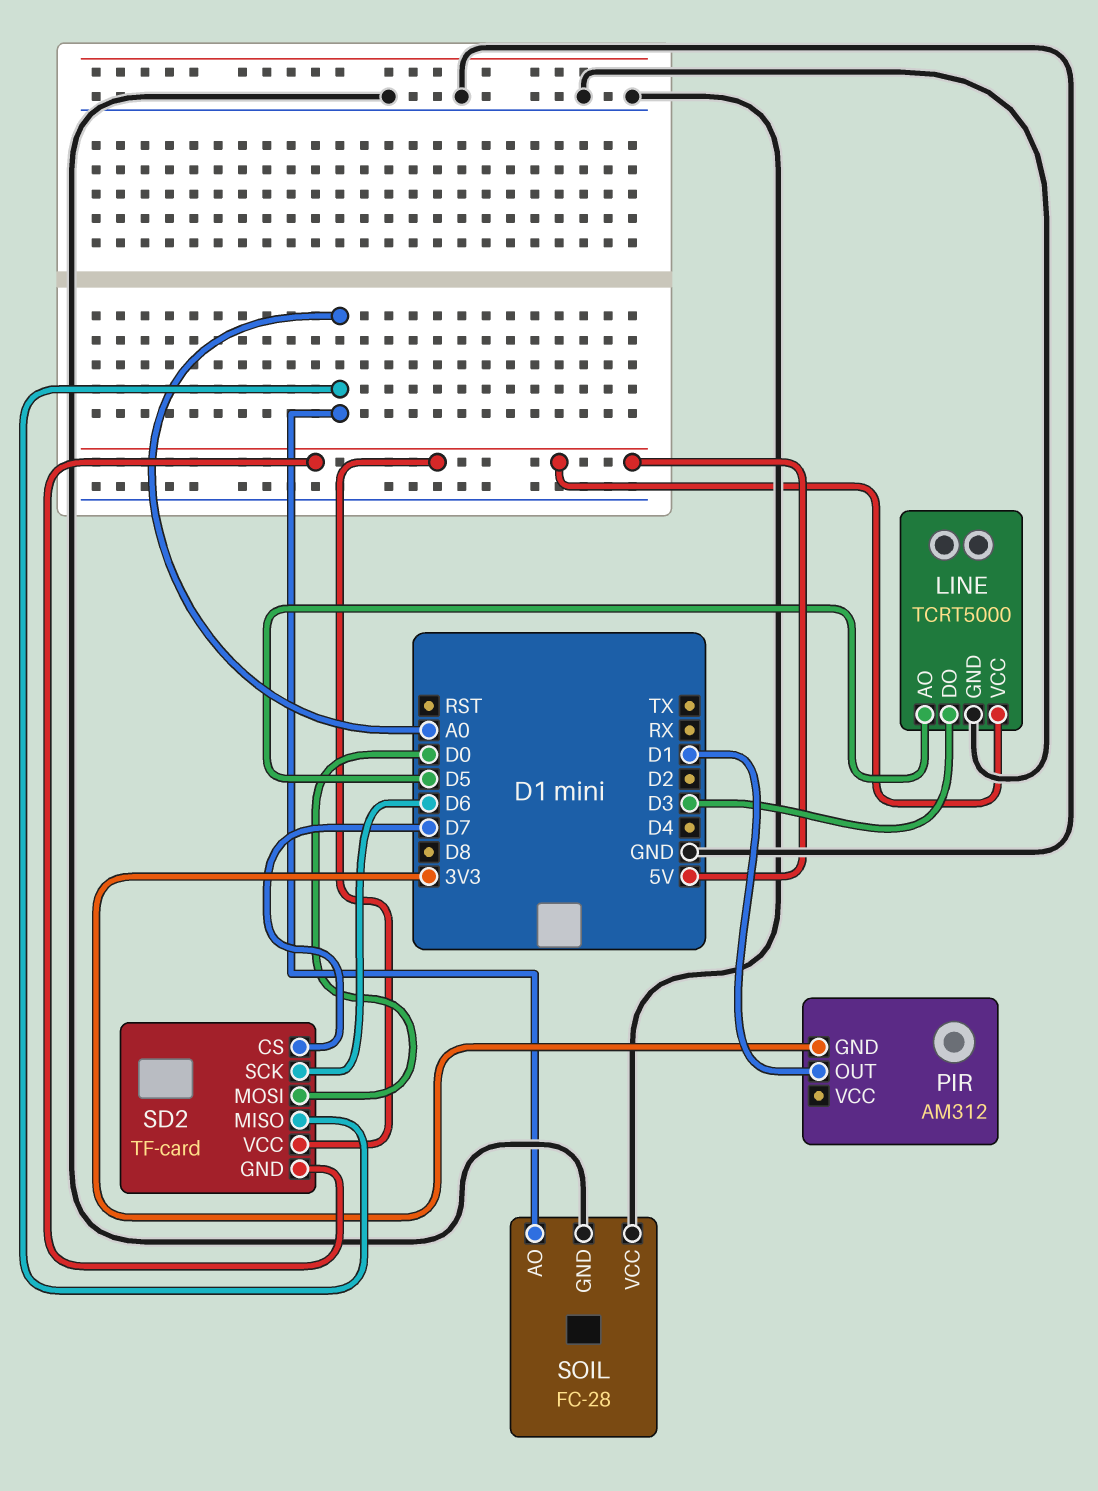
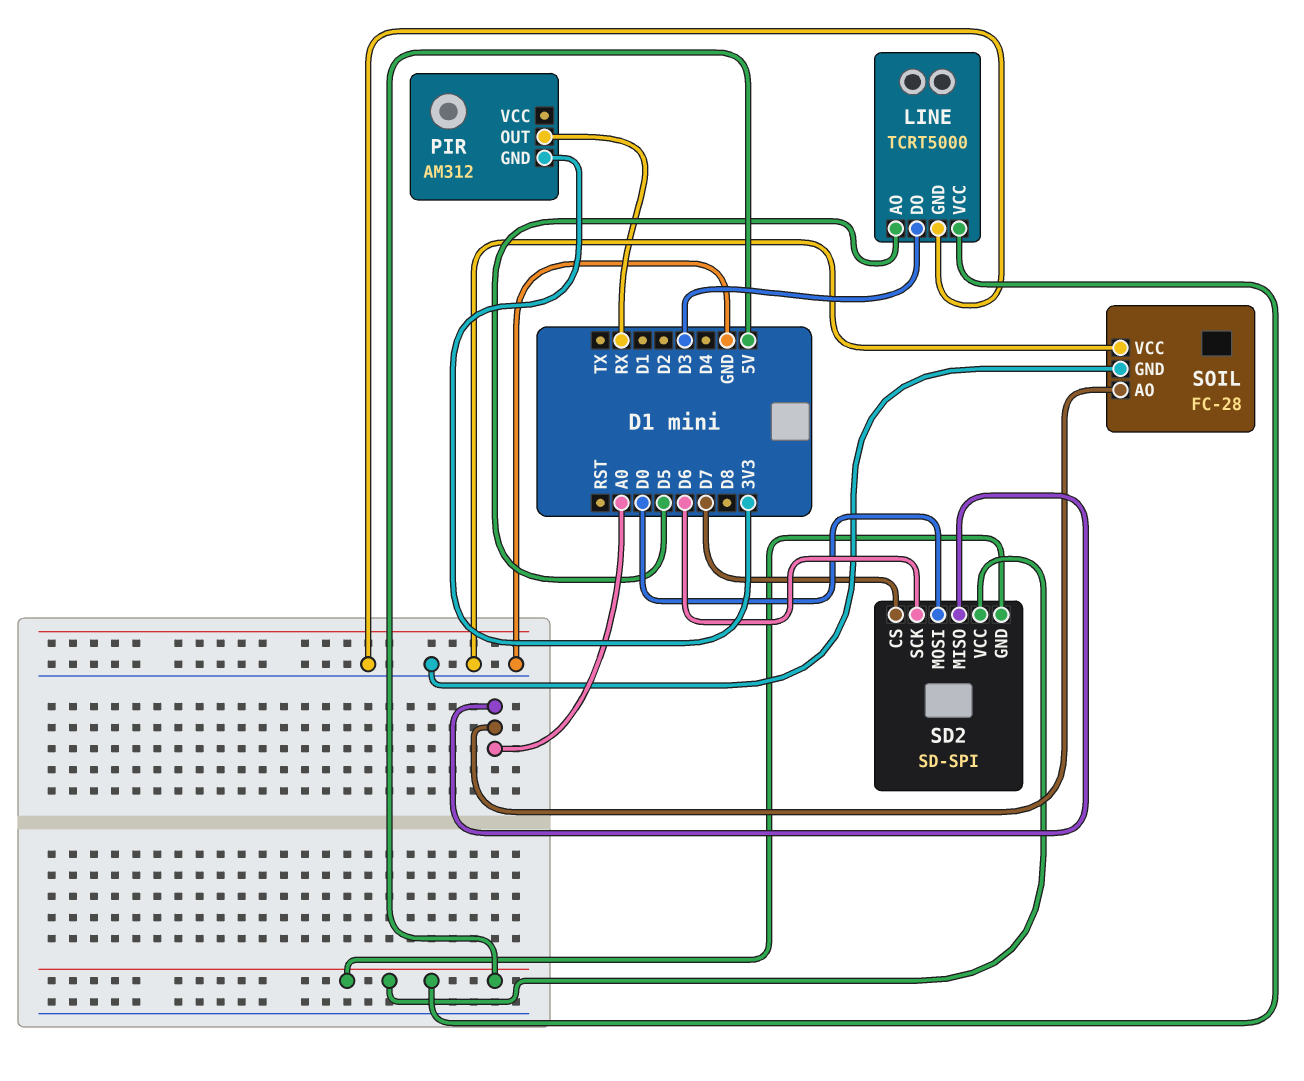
PIR pin OUT: D1 -> RX
SD2: TF-card -> SD-SPI

